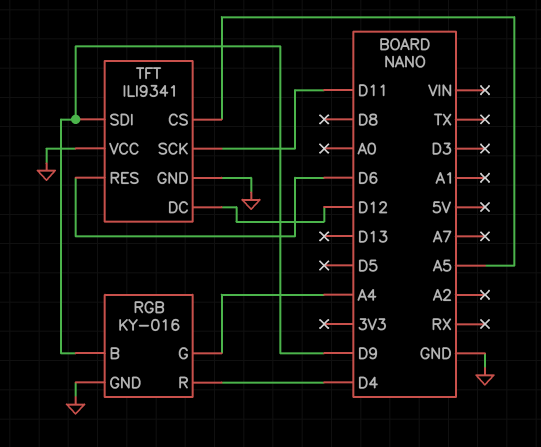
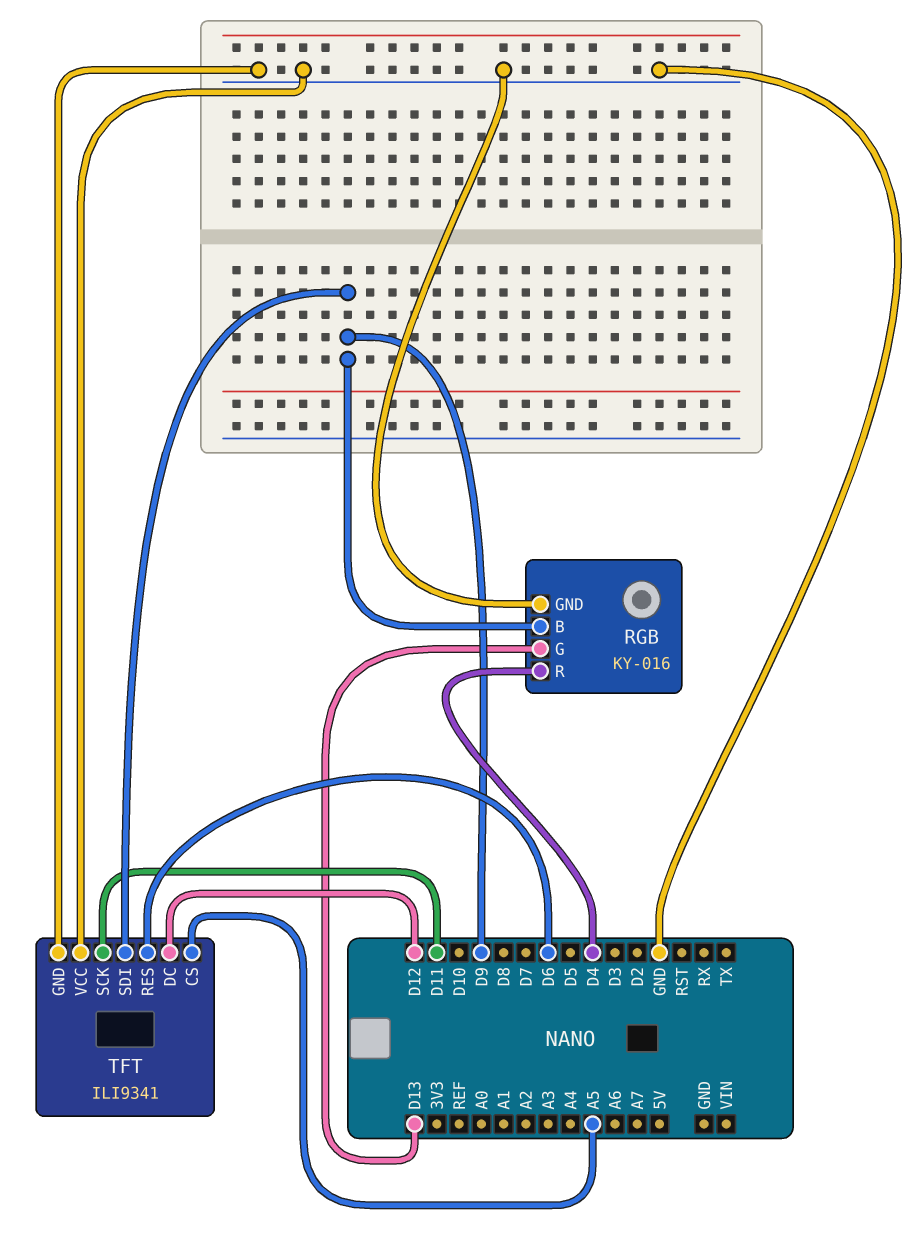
RGB pin G: A4 -> D13

